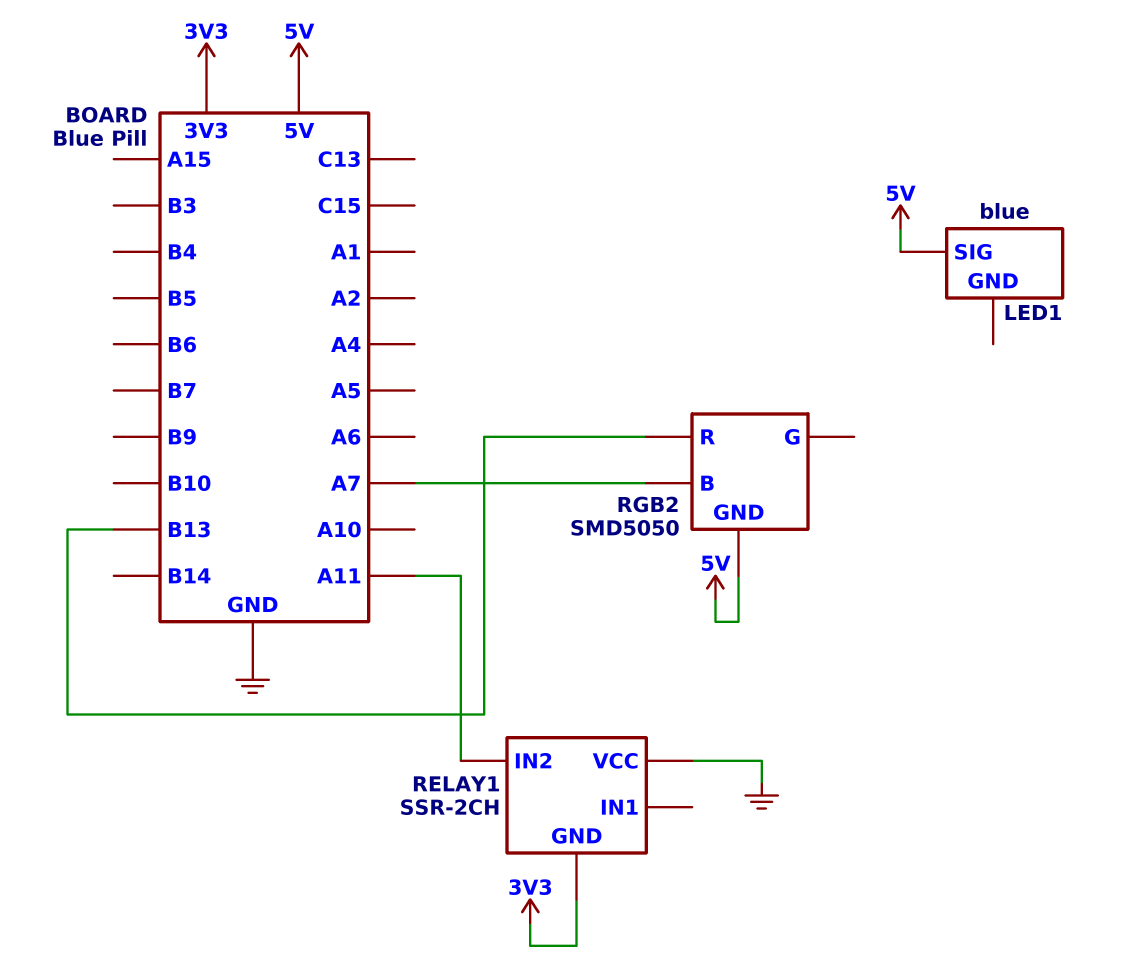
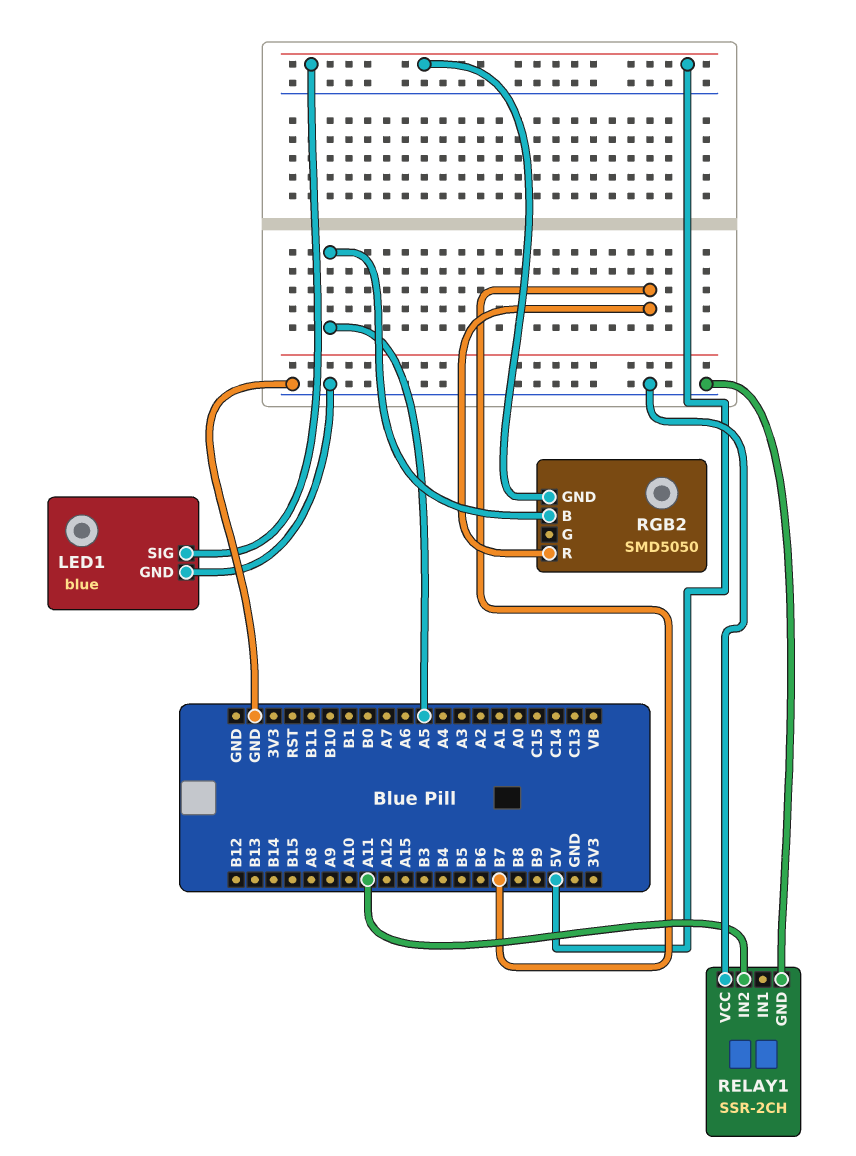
LED1 pin GND: none -> GND
RELAY1 pin GND: 3V3 -> GND
RGB2 pin B: A7 -> A5
RGB2 pin R: B13 -> B7

